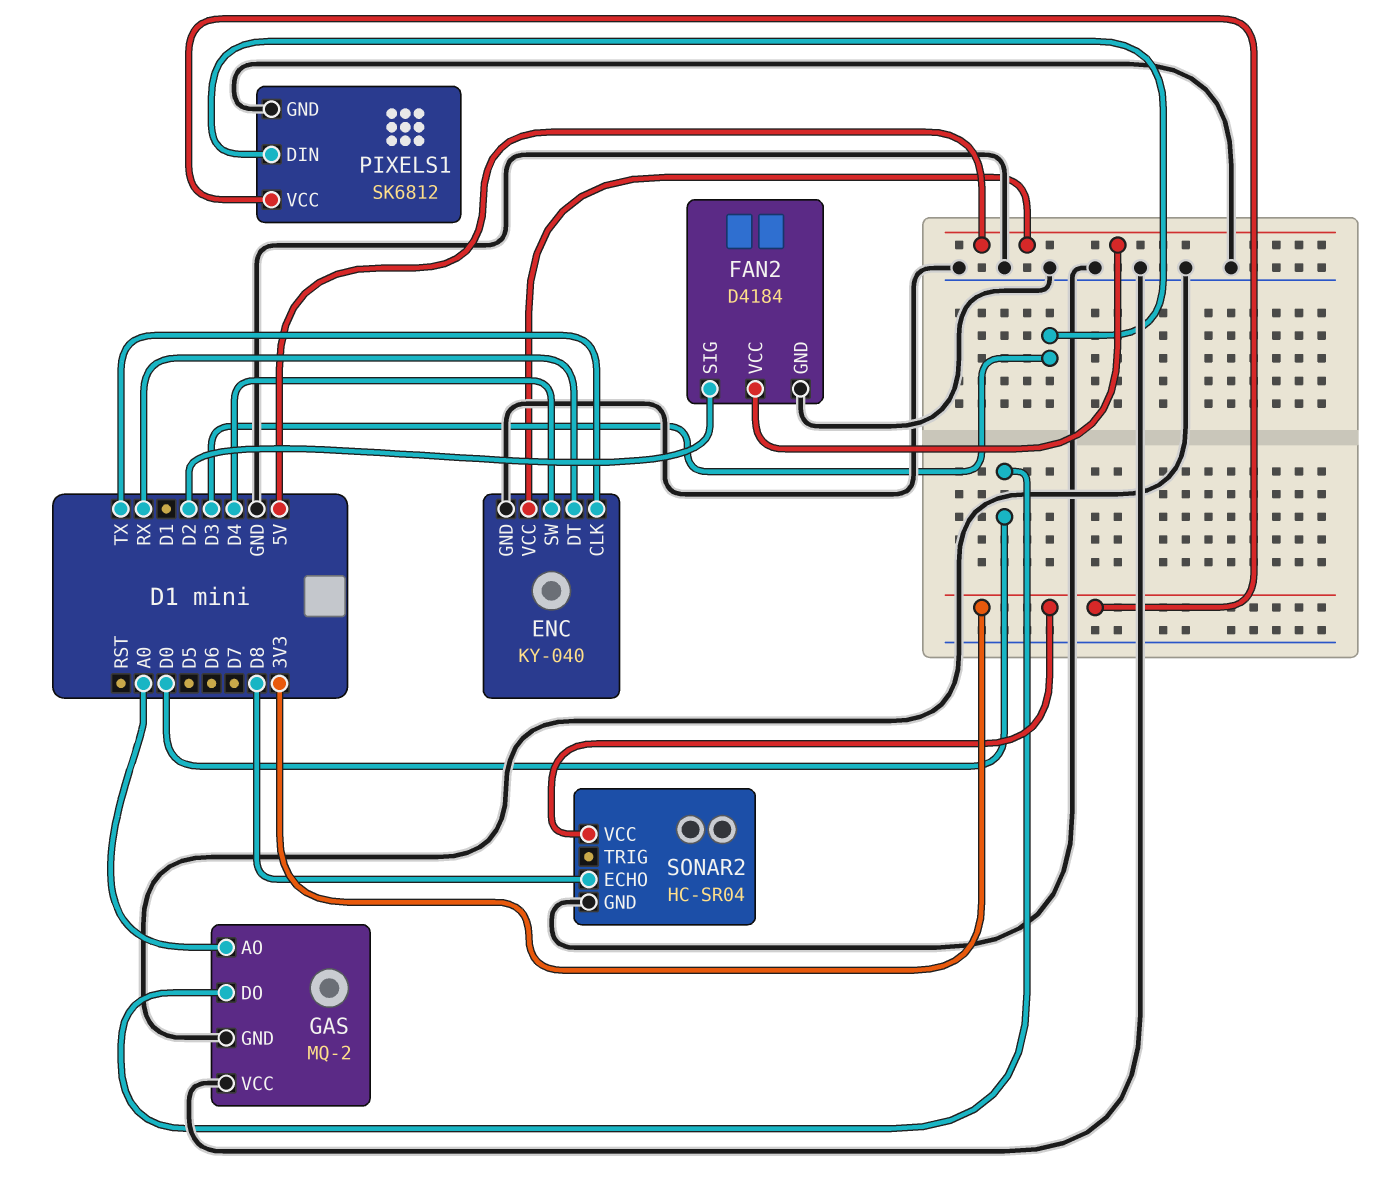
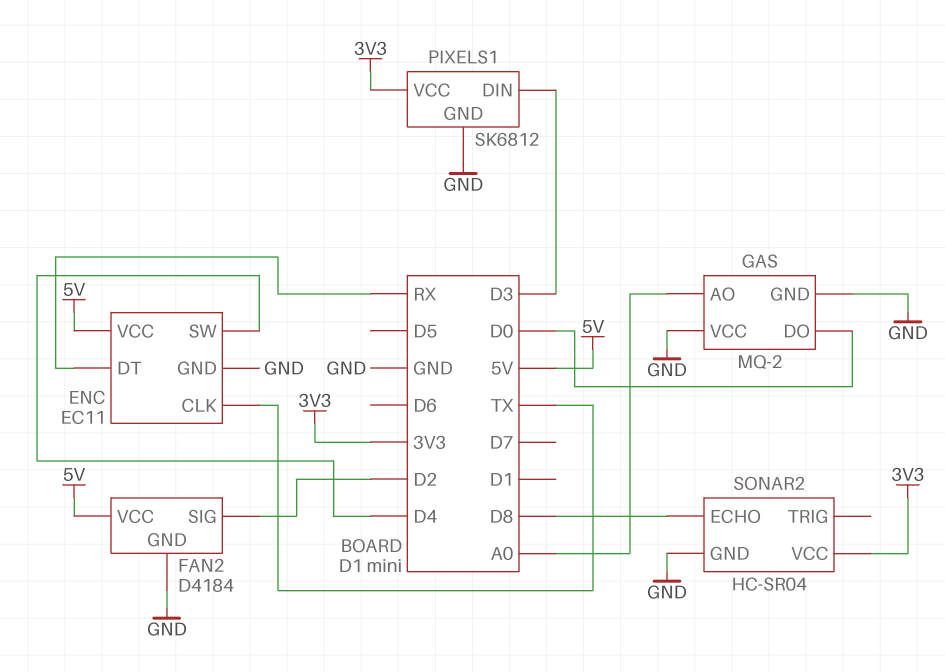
ENC: KY-040 -> EC11

